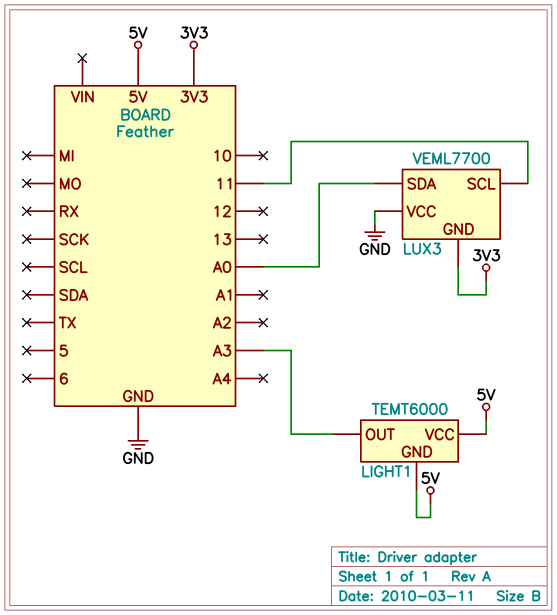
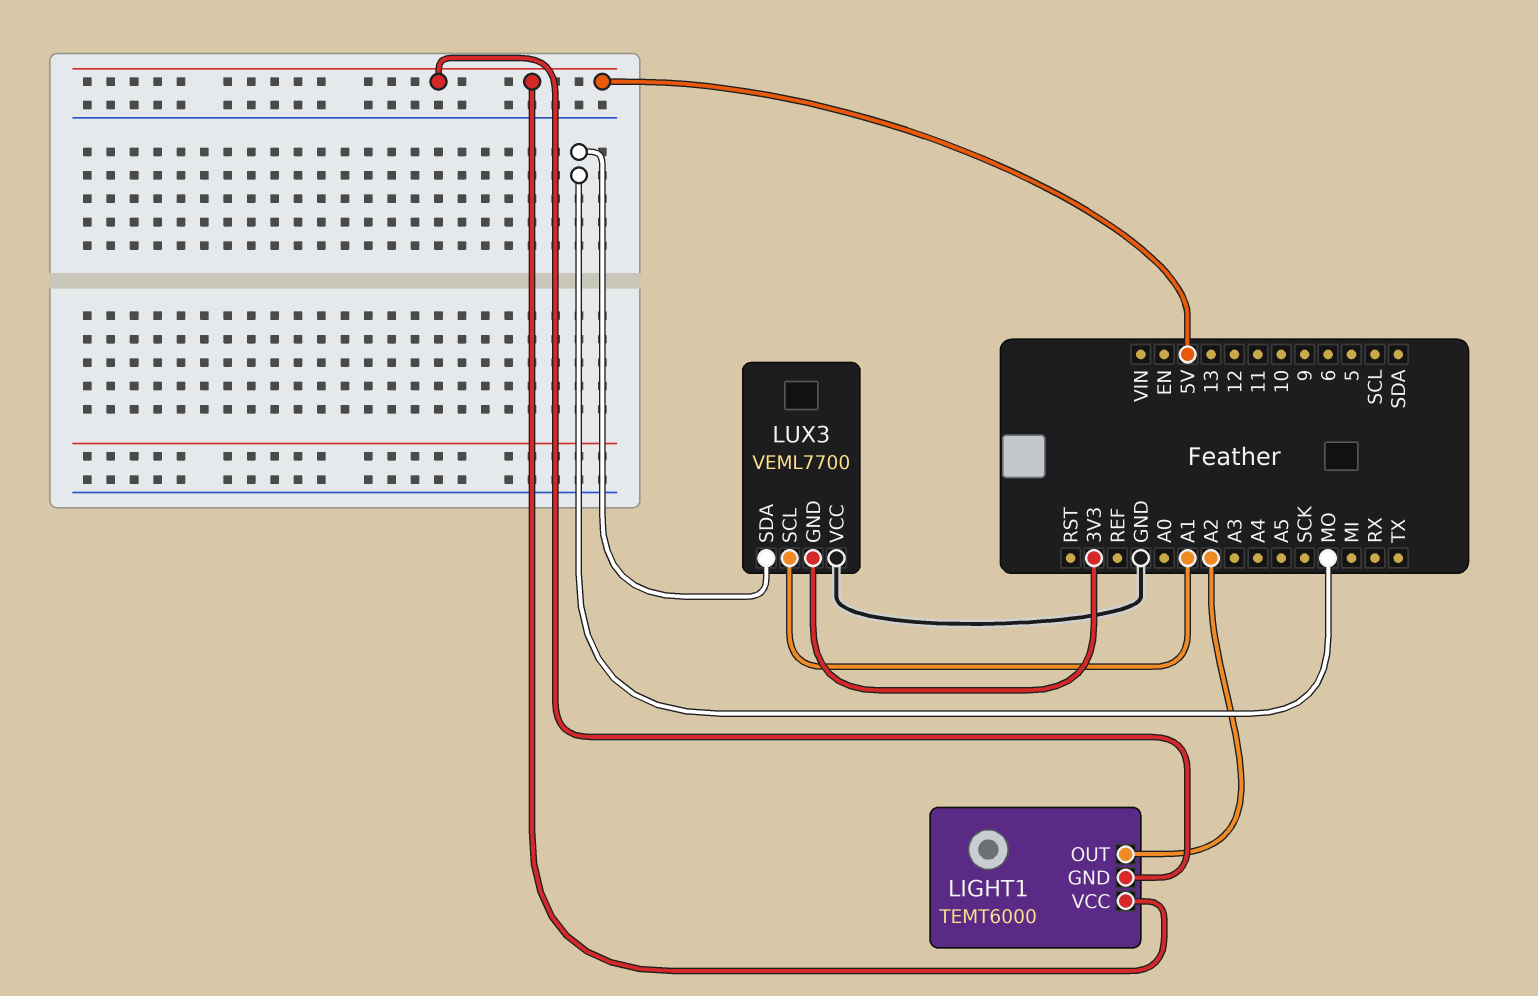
LIGHT1 pin OUT: A3 -> A2
LUX3 pin SCL: 11 -> A1
LUX3 pin SDA: A0 -> MO

